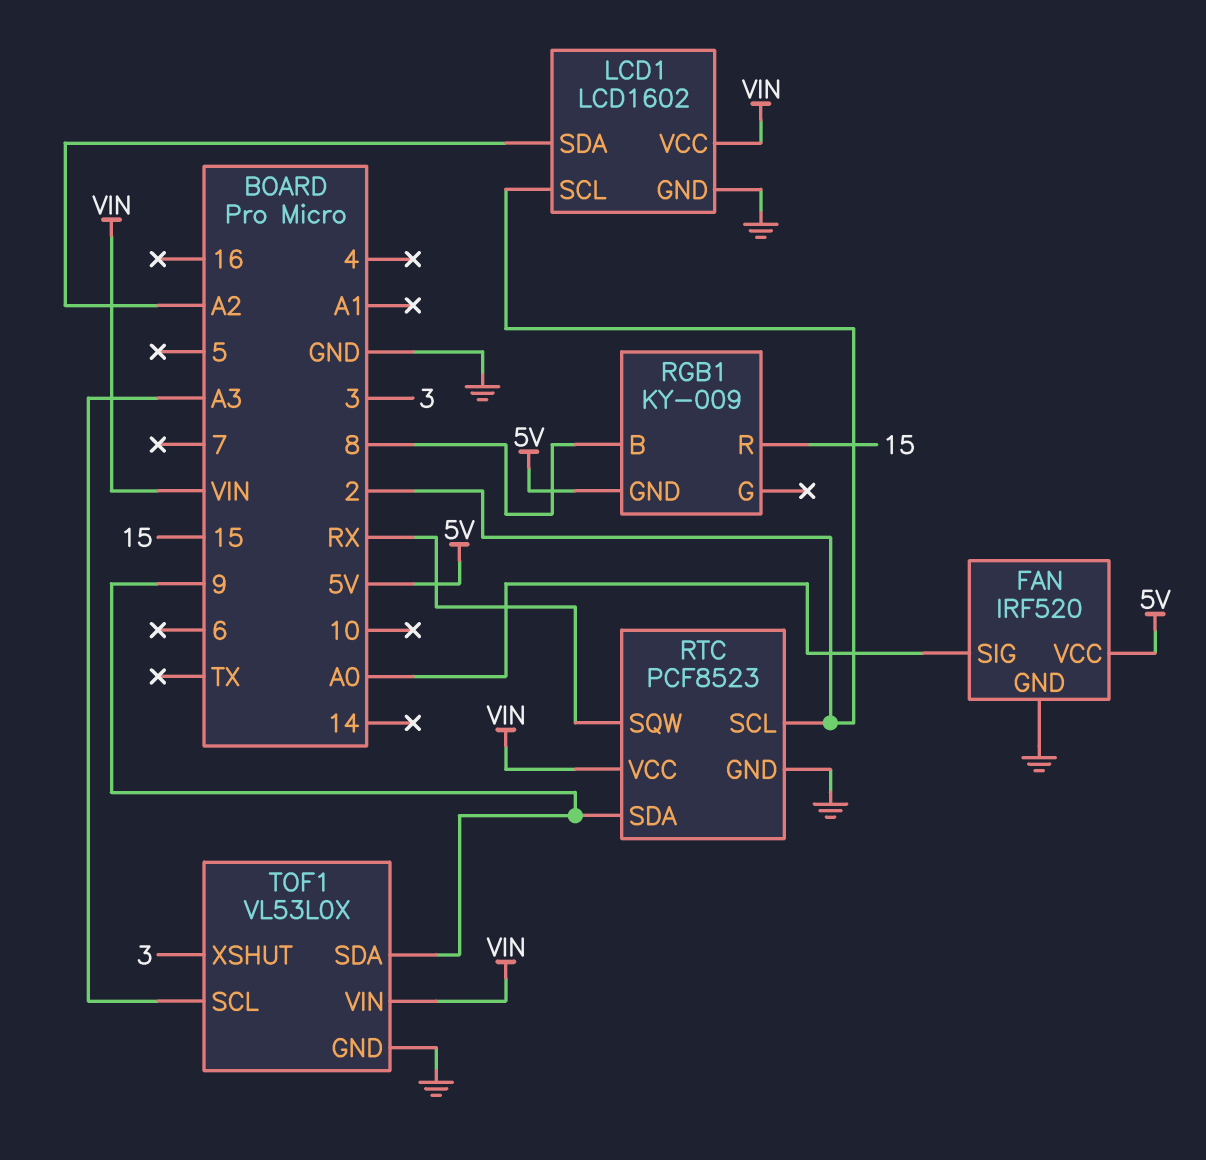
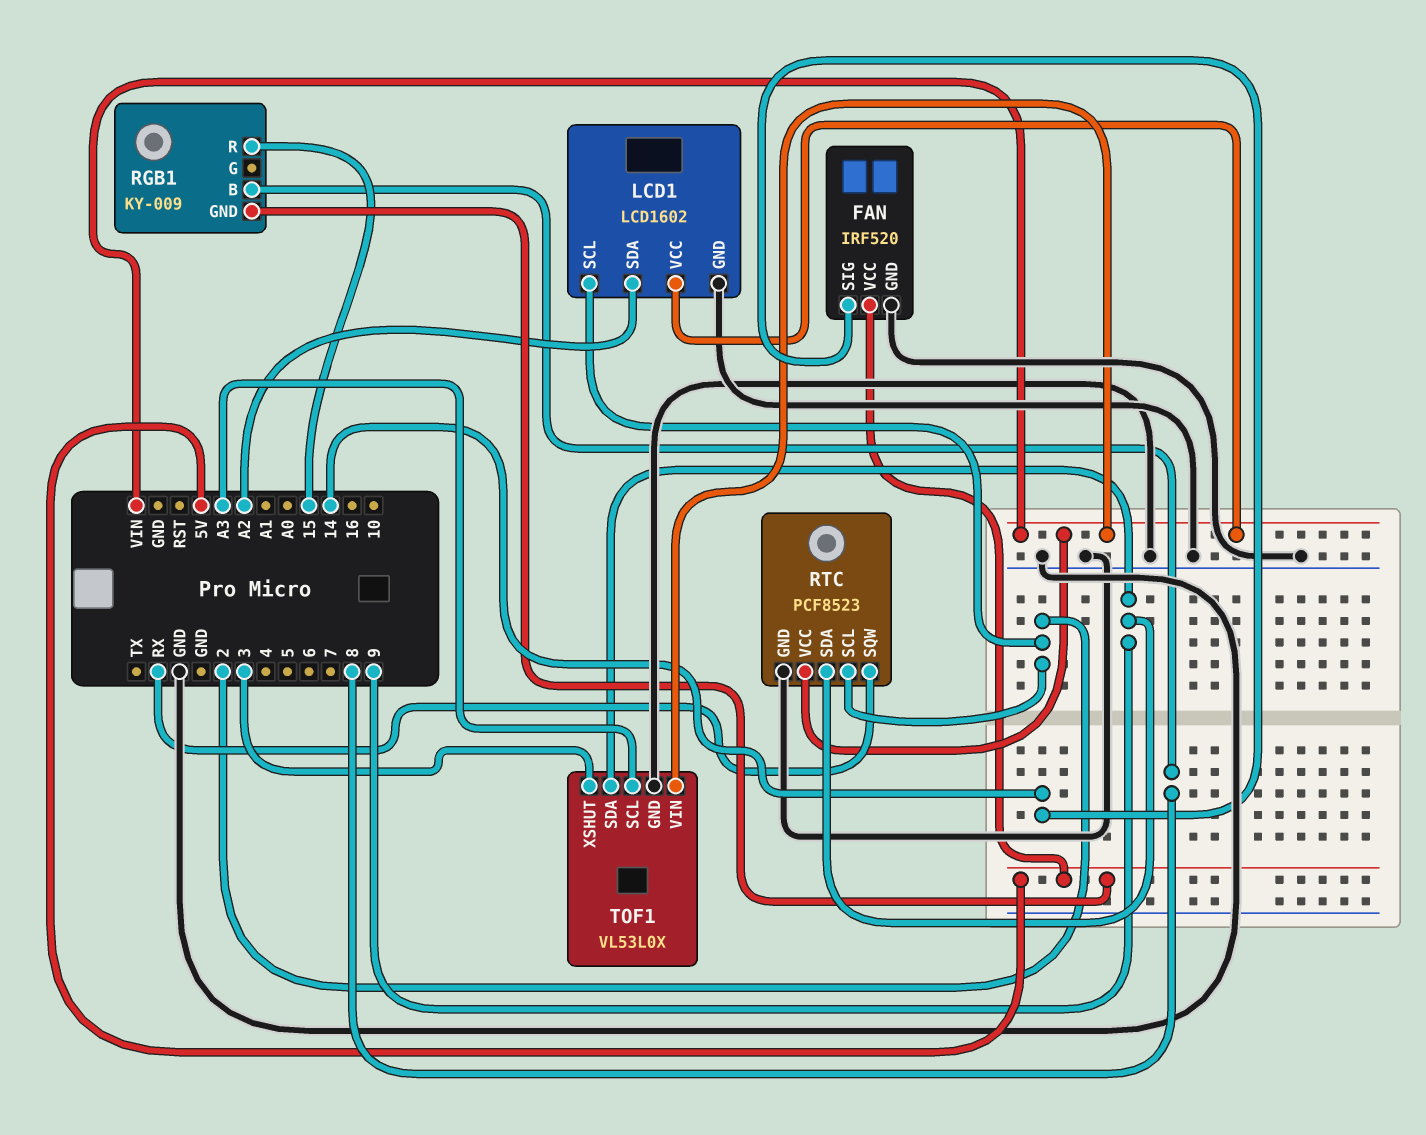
FAN pin SIG: A0 -> 14

